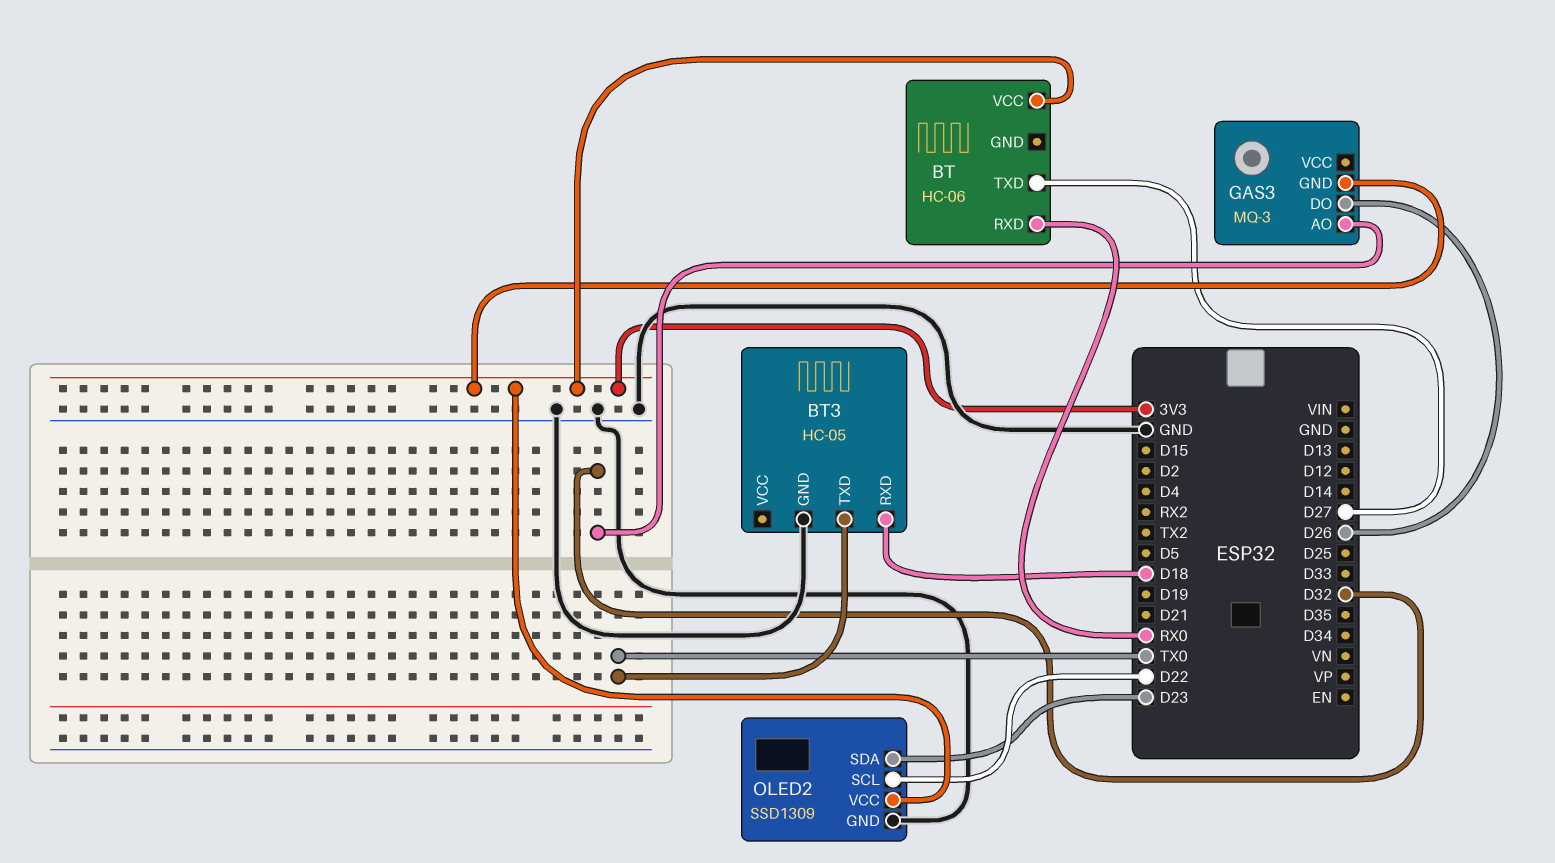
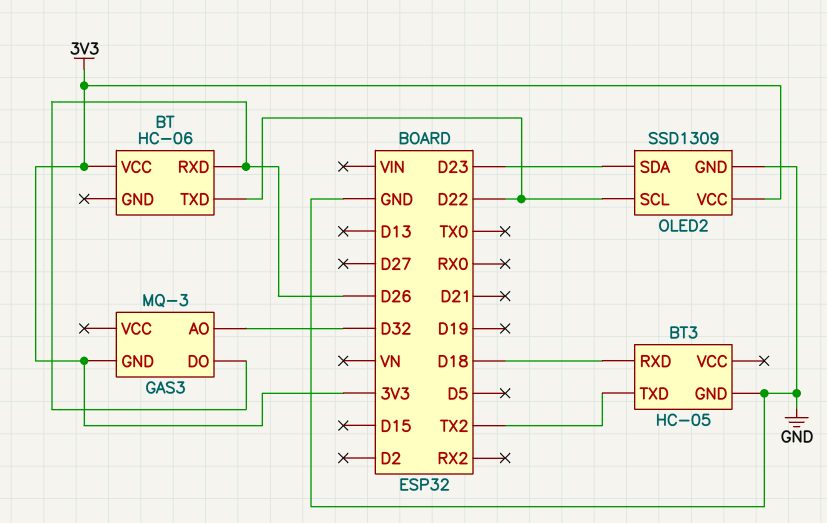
BT pin RXD: RX0 -> D26
BT pin TXD: D27 -> D22
BT3 pin TXD: TX0 -> TX2

